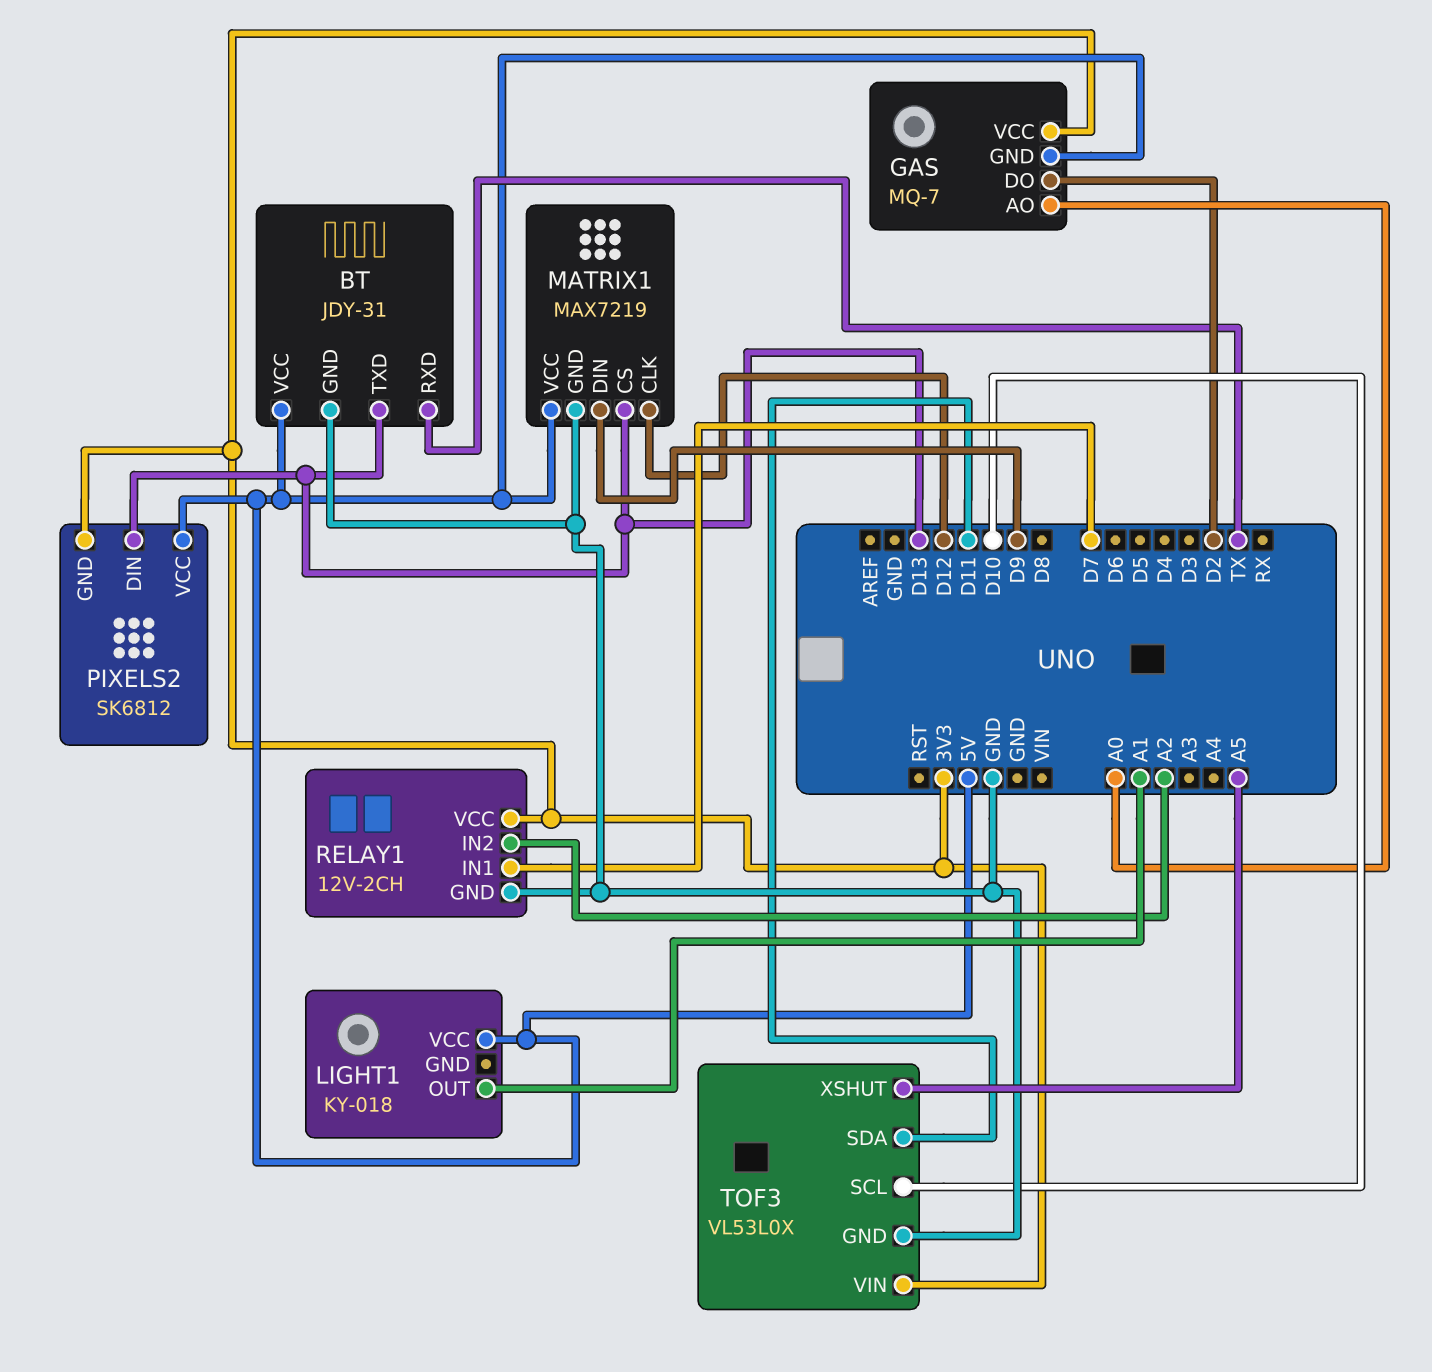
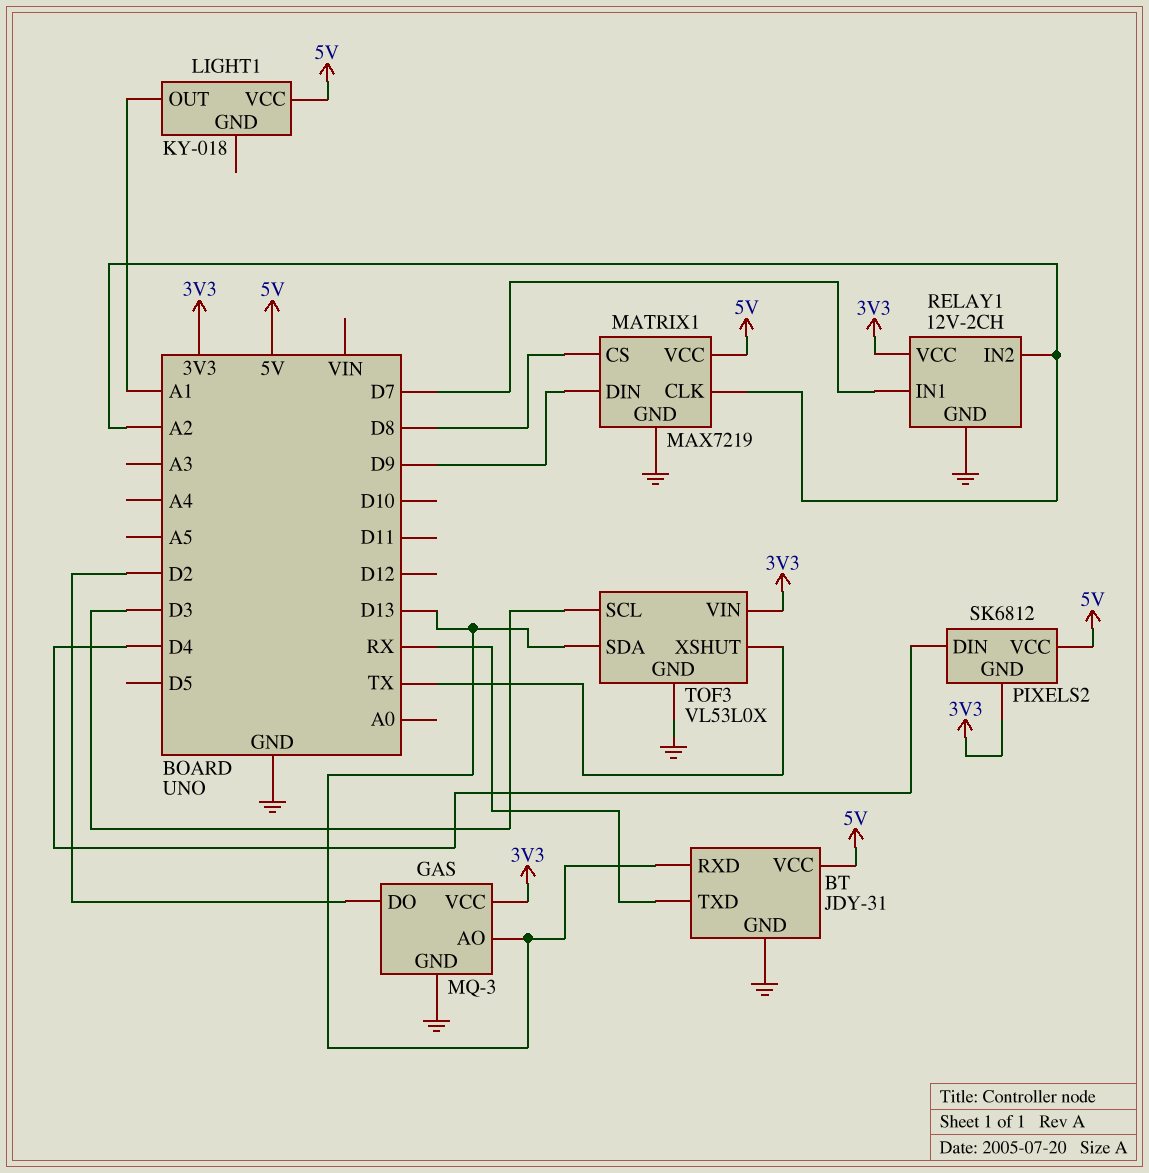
BT pin RXD: TX -> D13
BT pin TXD: D13 -> RX
GAS: MQ-7 -> MQ-3
GAS pin AO: A0 -> D13
GAS pin GND: 5V -> GND
MATRIX1 pin CLK: D12 -> A2
MATRIX1 pin CS: D13 -> D8
PIXELS2 pin DIN: D13 -> D4
TOF3 pin SCL: D10 -> D3
TOF3 pin SDA: D11 -> D13
TOF3 pin XSHUT: A5 -> TX

